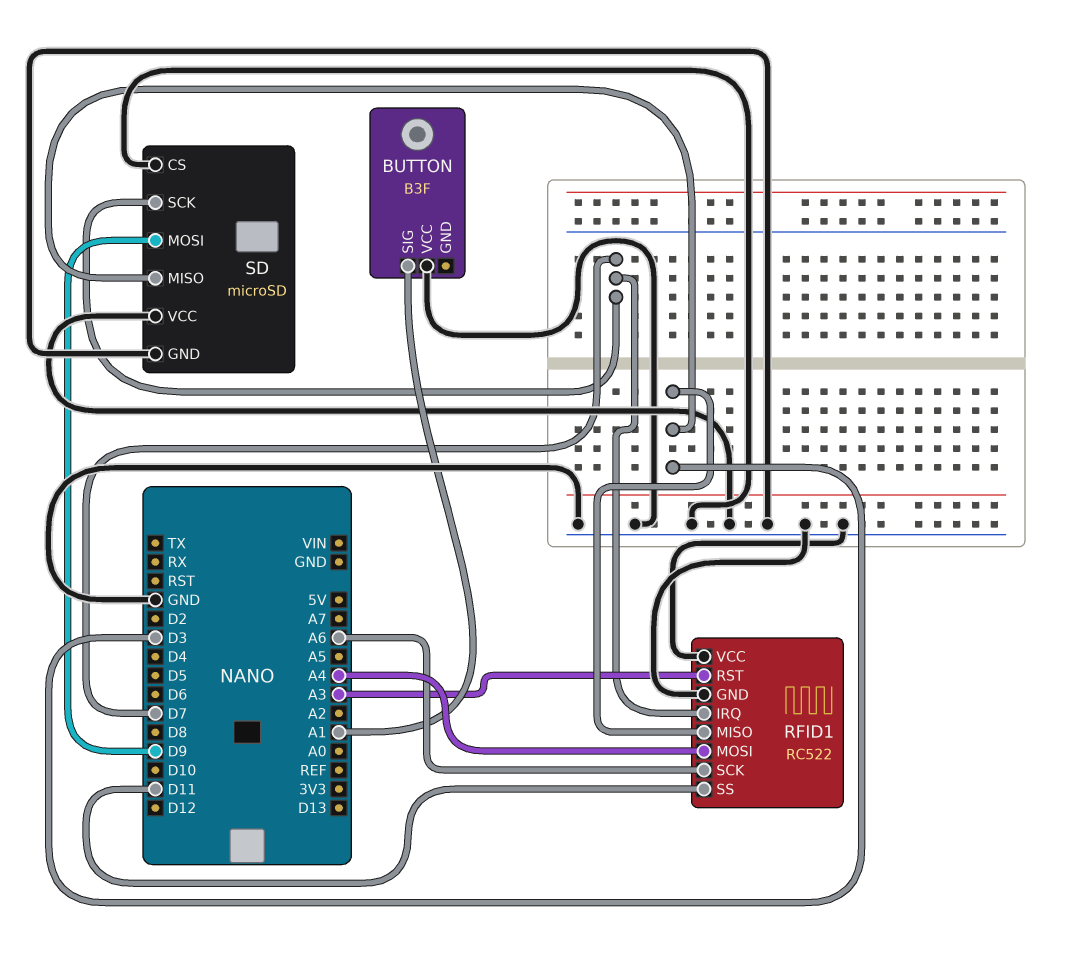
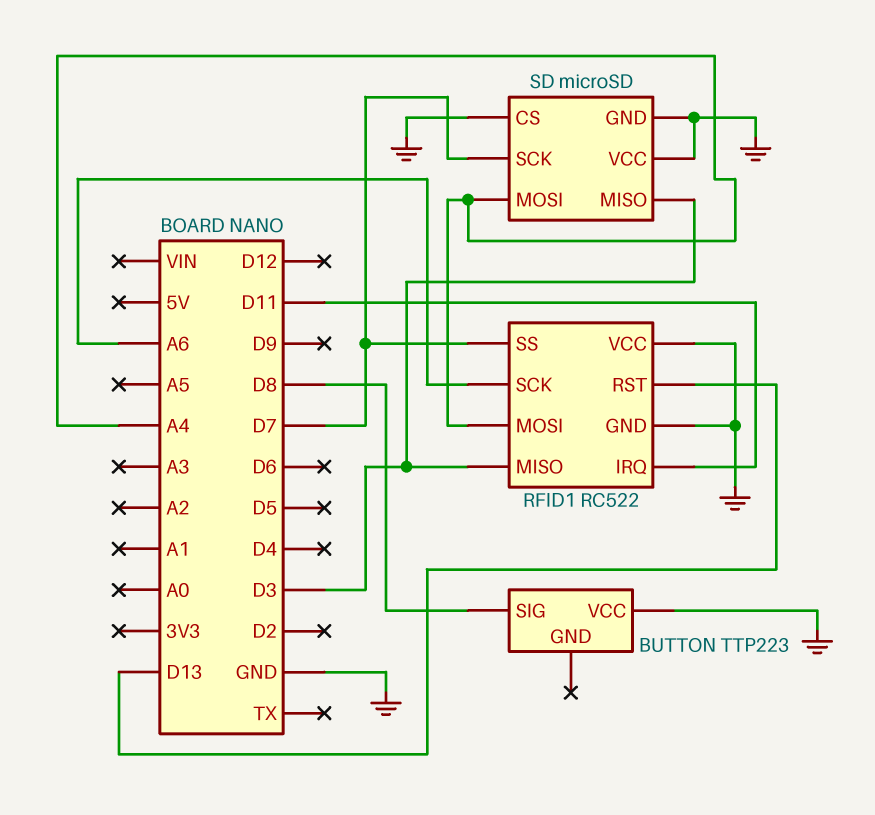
BUTTON: B3F -> TTP223
BUTTON pin SIG: A1 -> D8
RFID1 pin IRQ: D7 -> D11
RFID1 pin RST: A3 -> D13
RFID1 pin SS: D11 -> D7
SD pin MOSI: D9 -> A4

